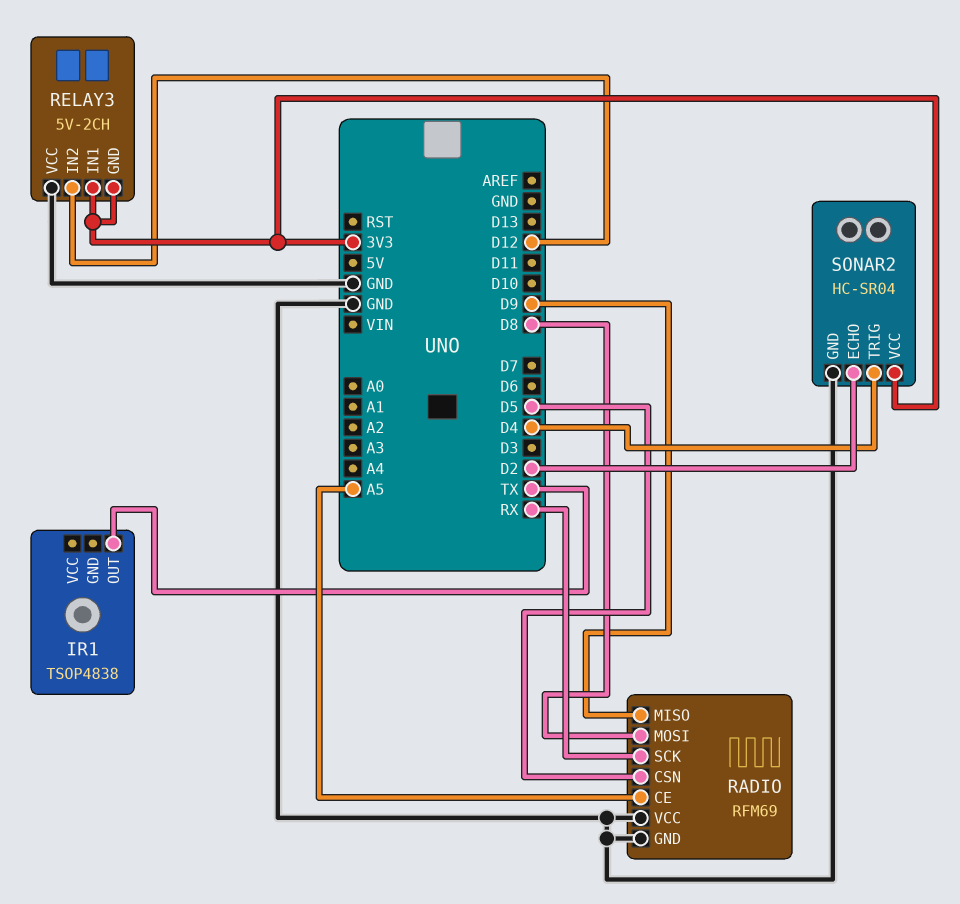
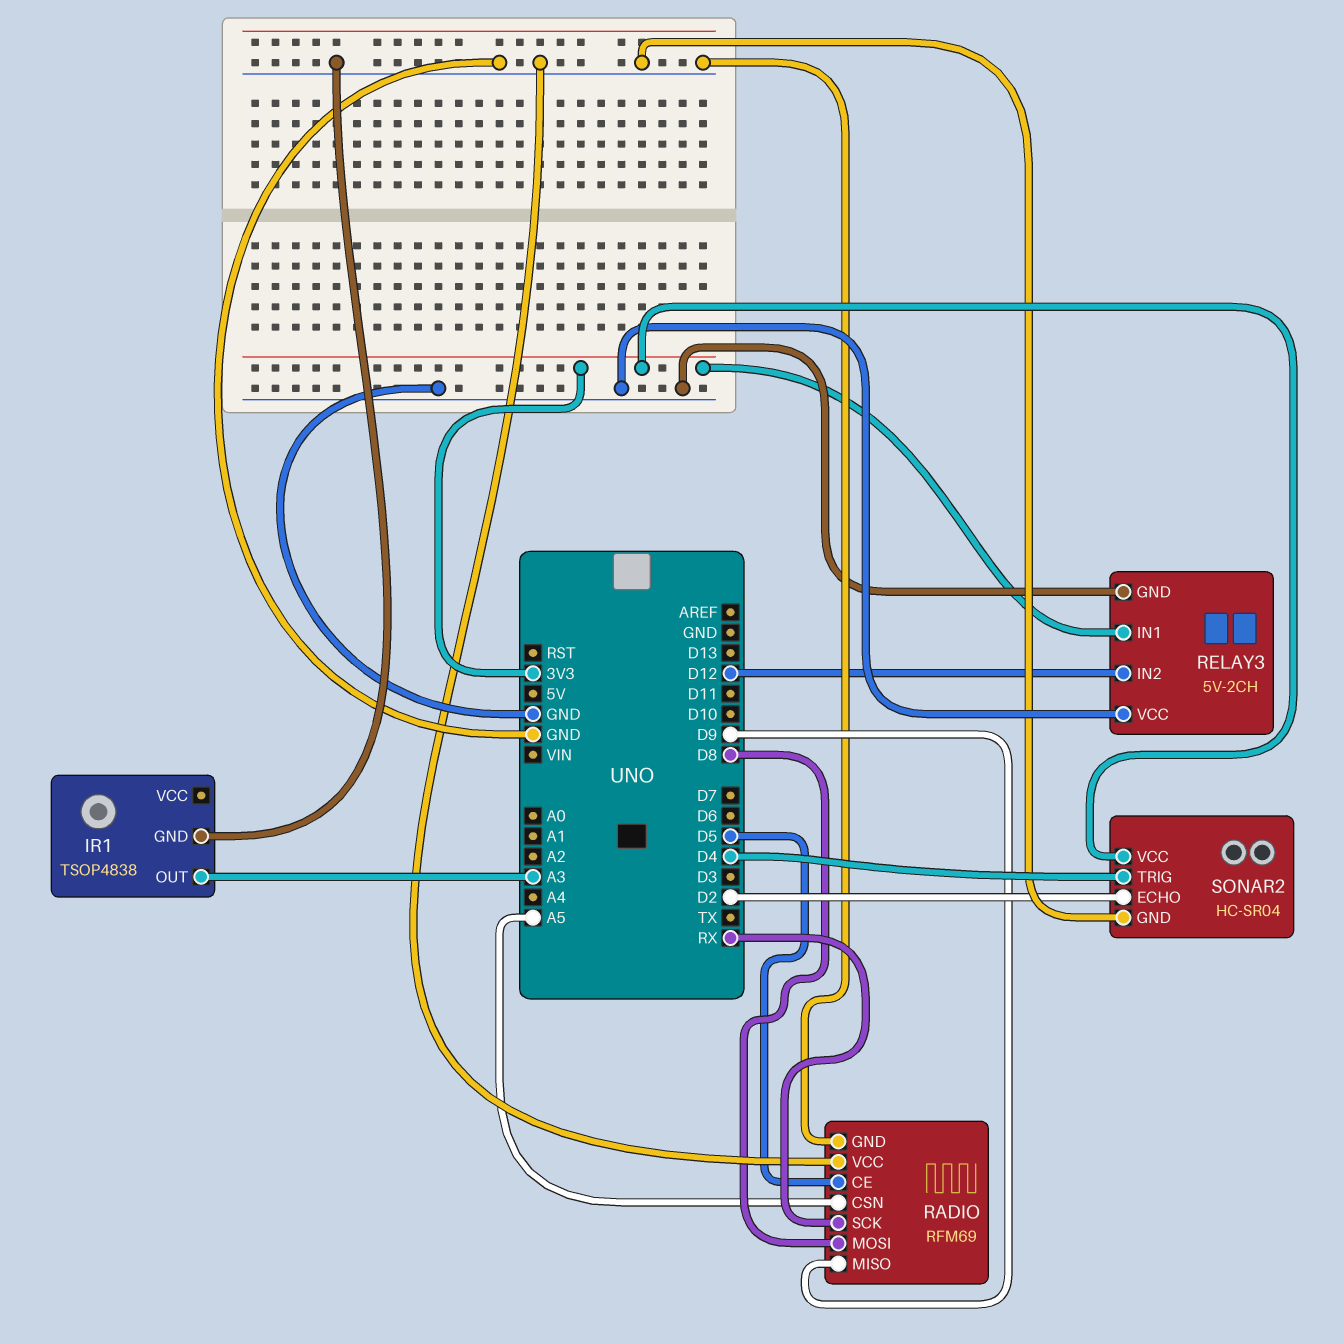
IR1 pin GND: none -> GND
IR1 pin OUT: TX -> A3
RADIO pin CE: A5 -> D5
RADIO pin CSN: D5 -> A5
RELAY3 pin GND: 3V3 -> GND

